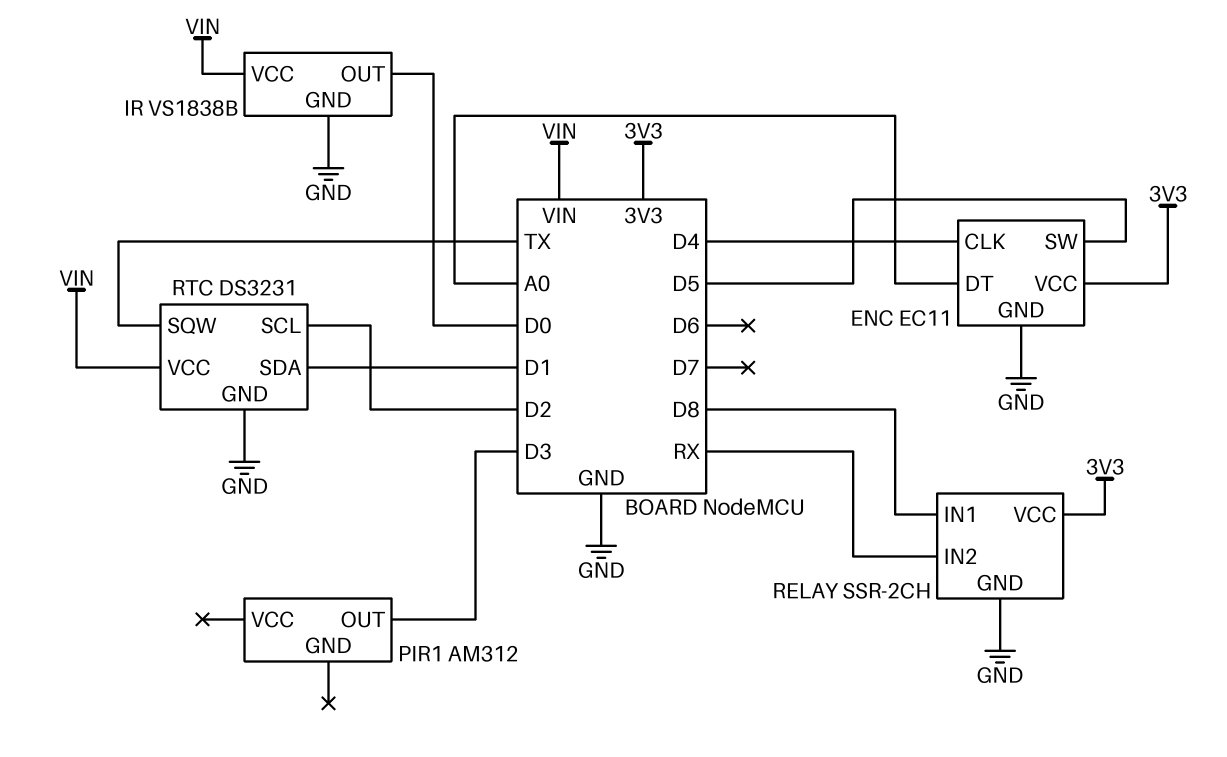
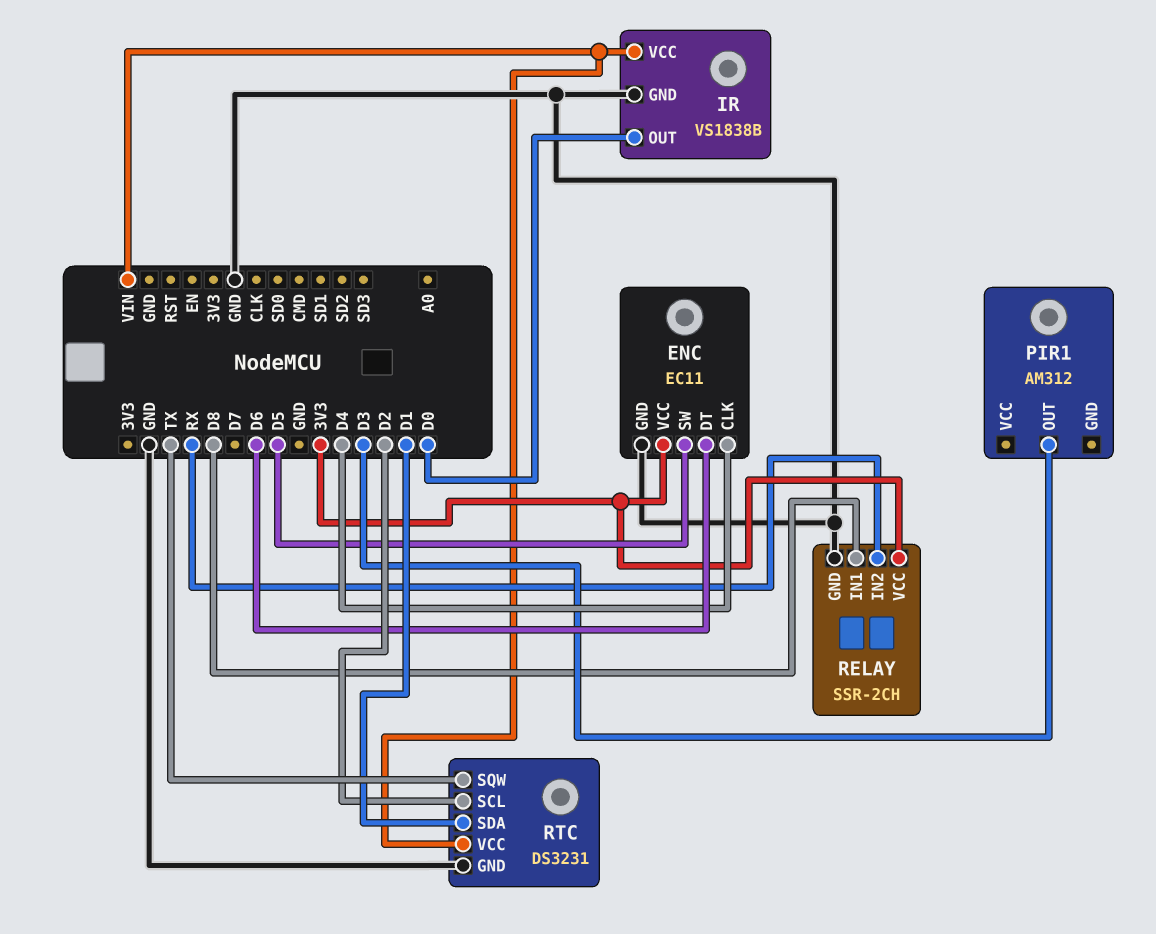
ENC pin DT: A0 -> D6

